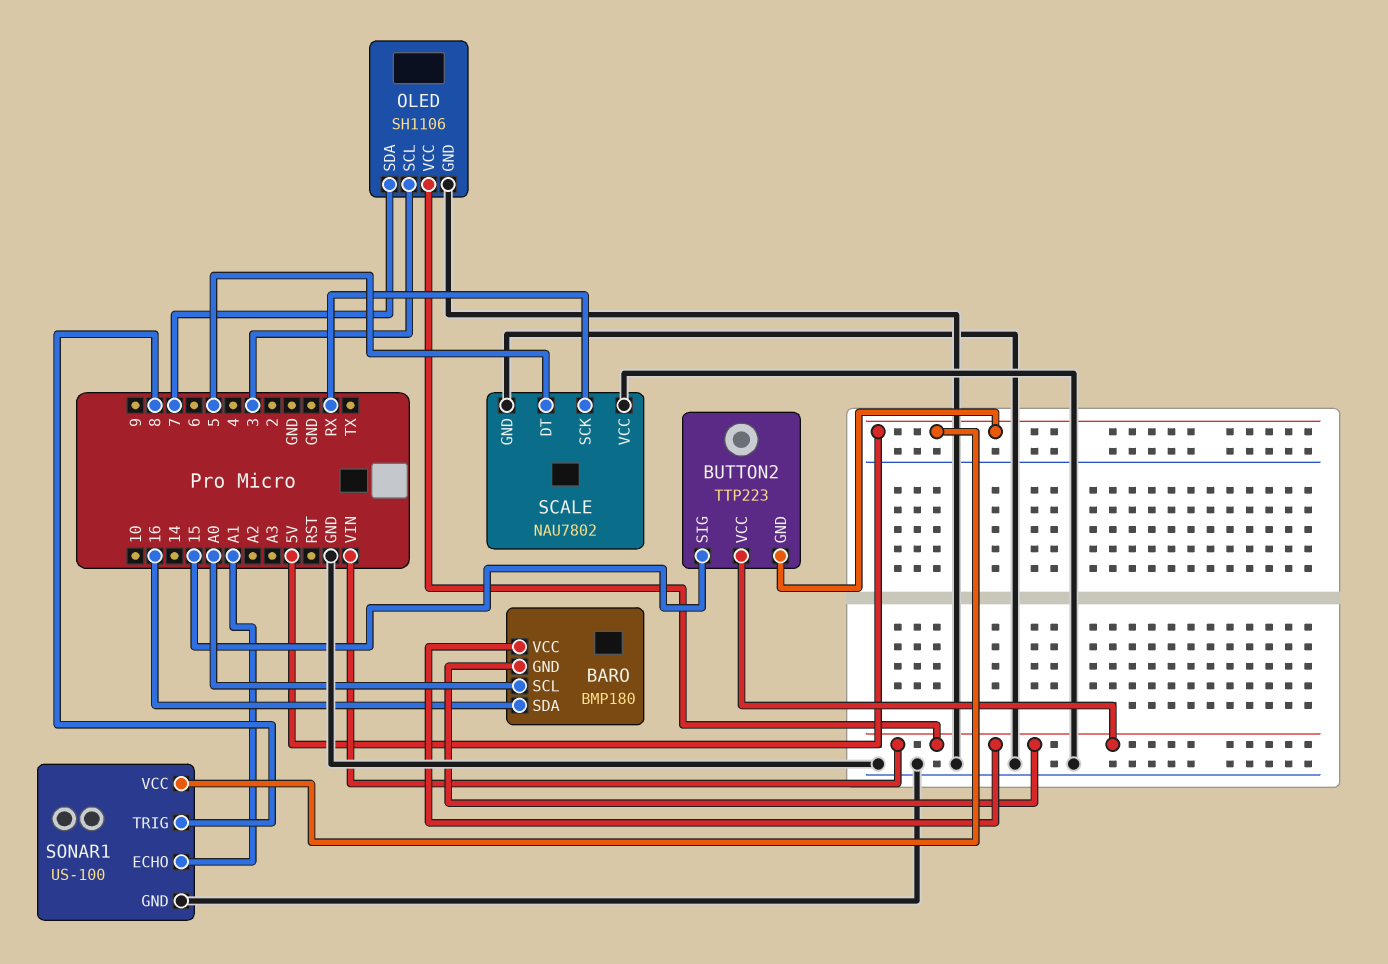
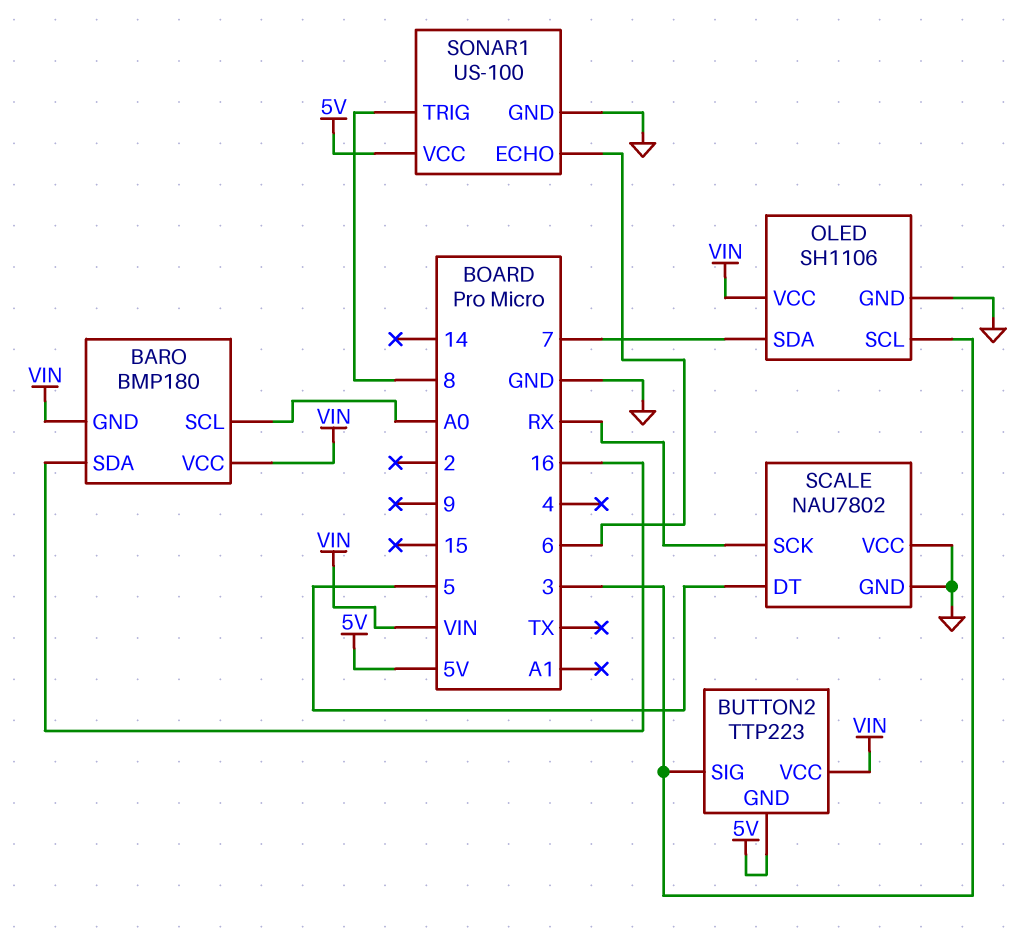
BUTTON2 pin SIG: 15 -> 3
SONAR1 pin ECHO: A1 -> 6

